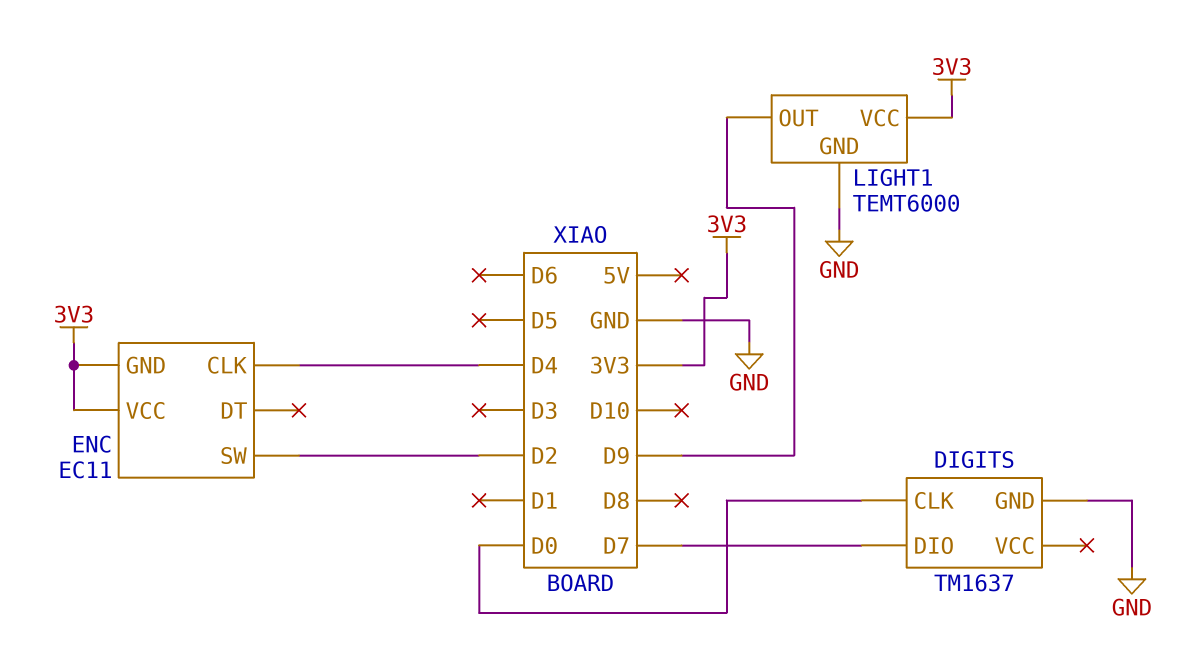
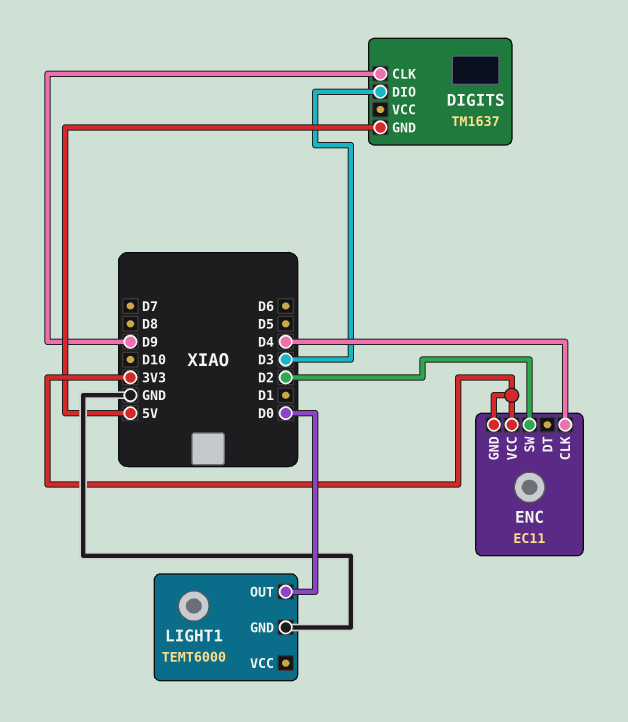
DIGITS pin CLK: D0 -> D9
DIGITS pin DIO: D7 -> D3
DIGITS pin GND: GND -> 5V
LIGHT1 pin OUT: D9 -> D0
LIGHT1 pin VCC: 3V3 -> none

